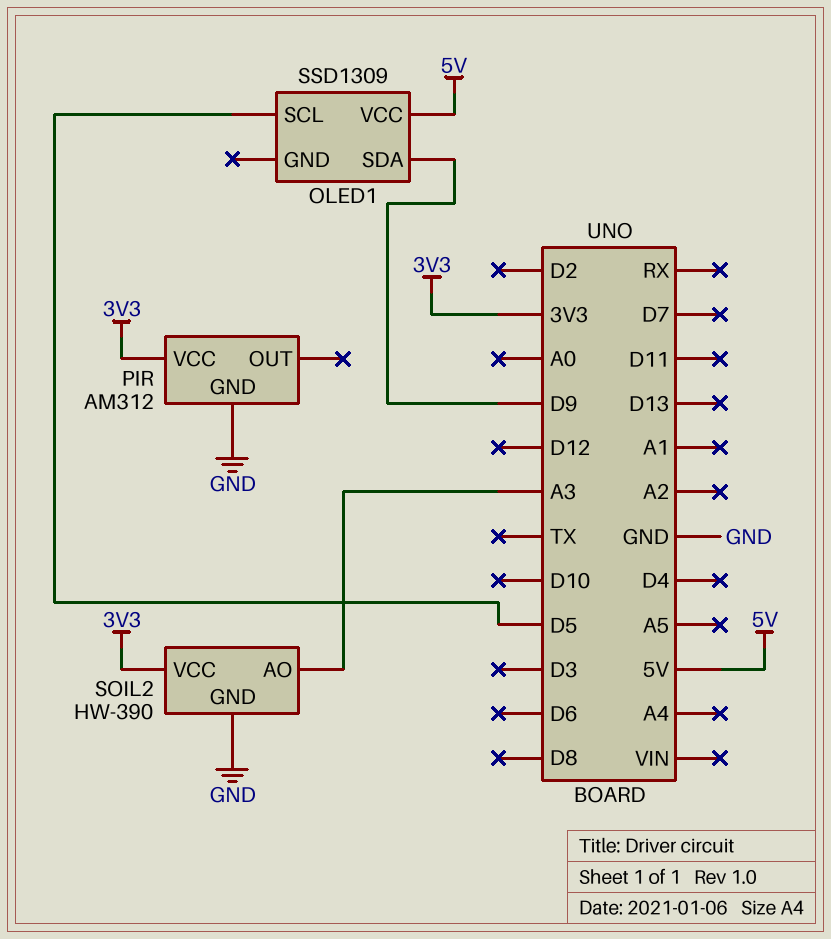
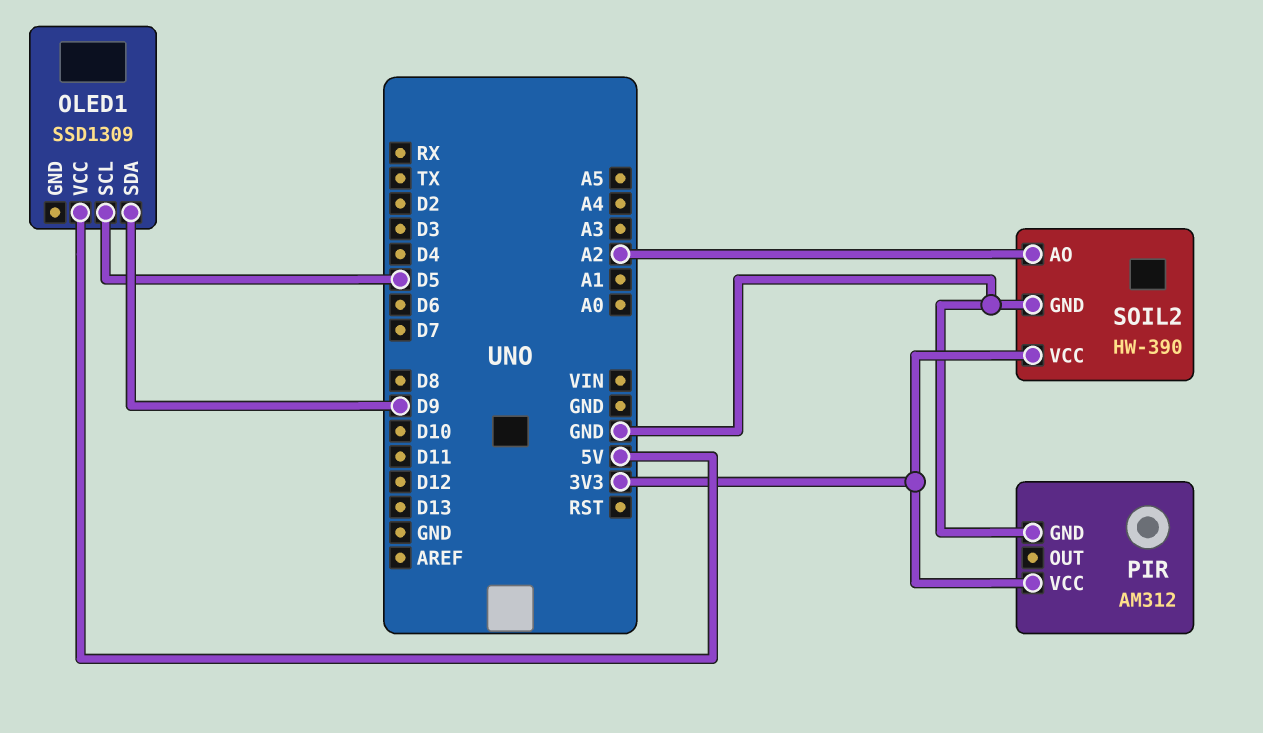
SOIL2 pin AO: A3 -> A2

